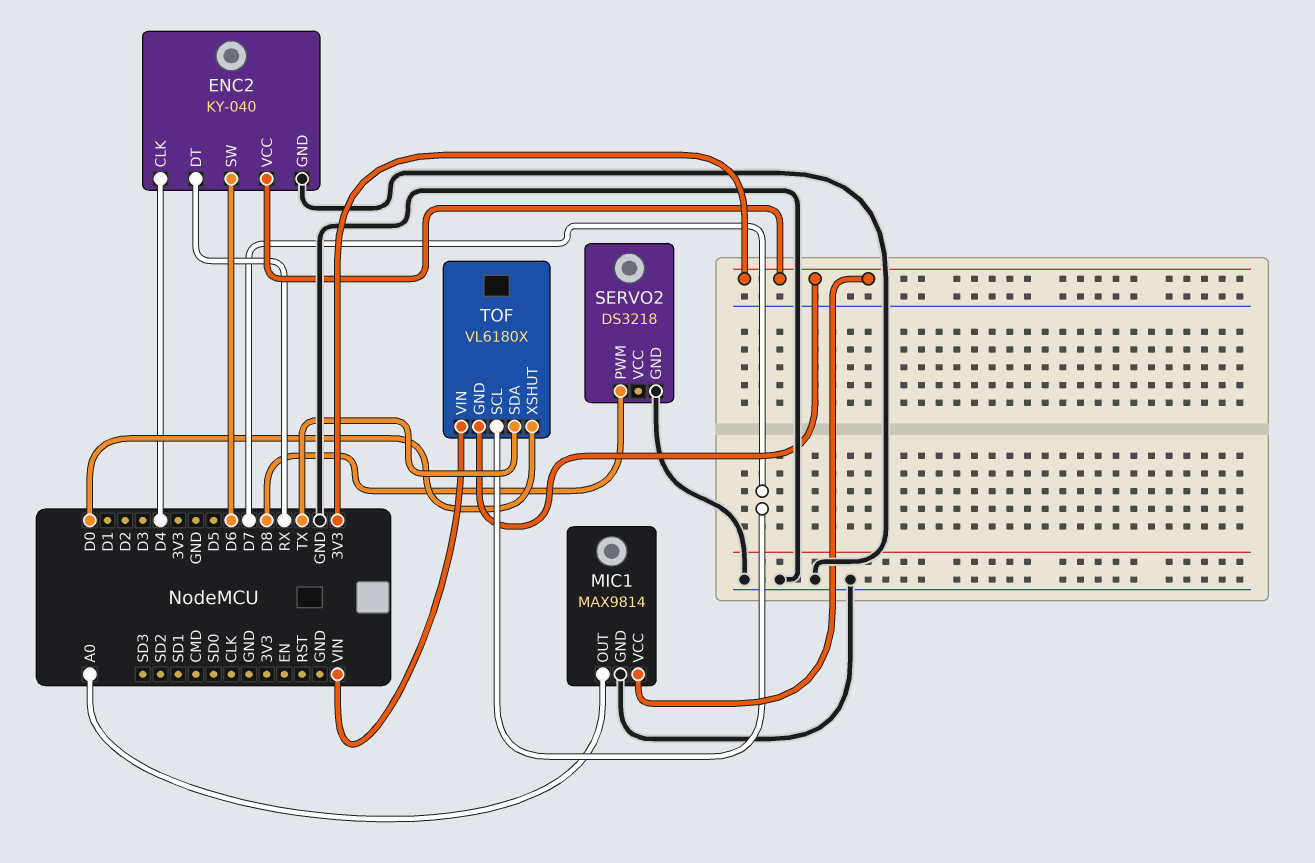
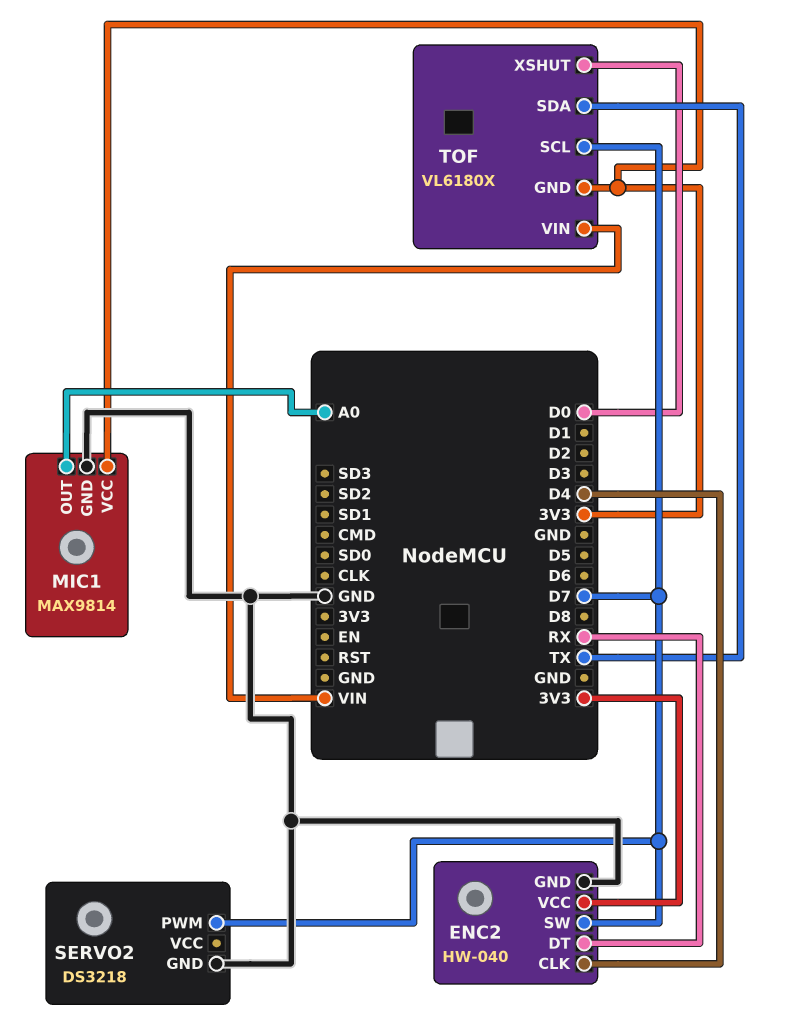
ENC2: KY-040 -> HW-040
ENC2 pin SW: D6 -> D7
SERVO2 pin PWM: D8 -> D7

